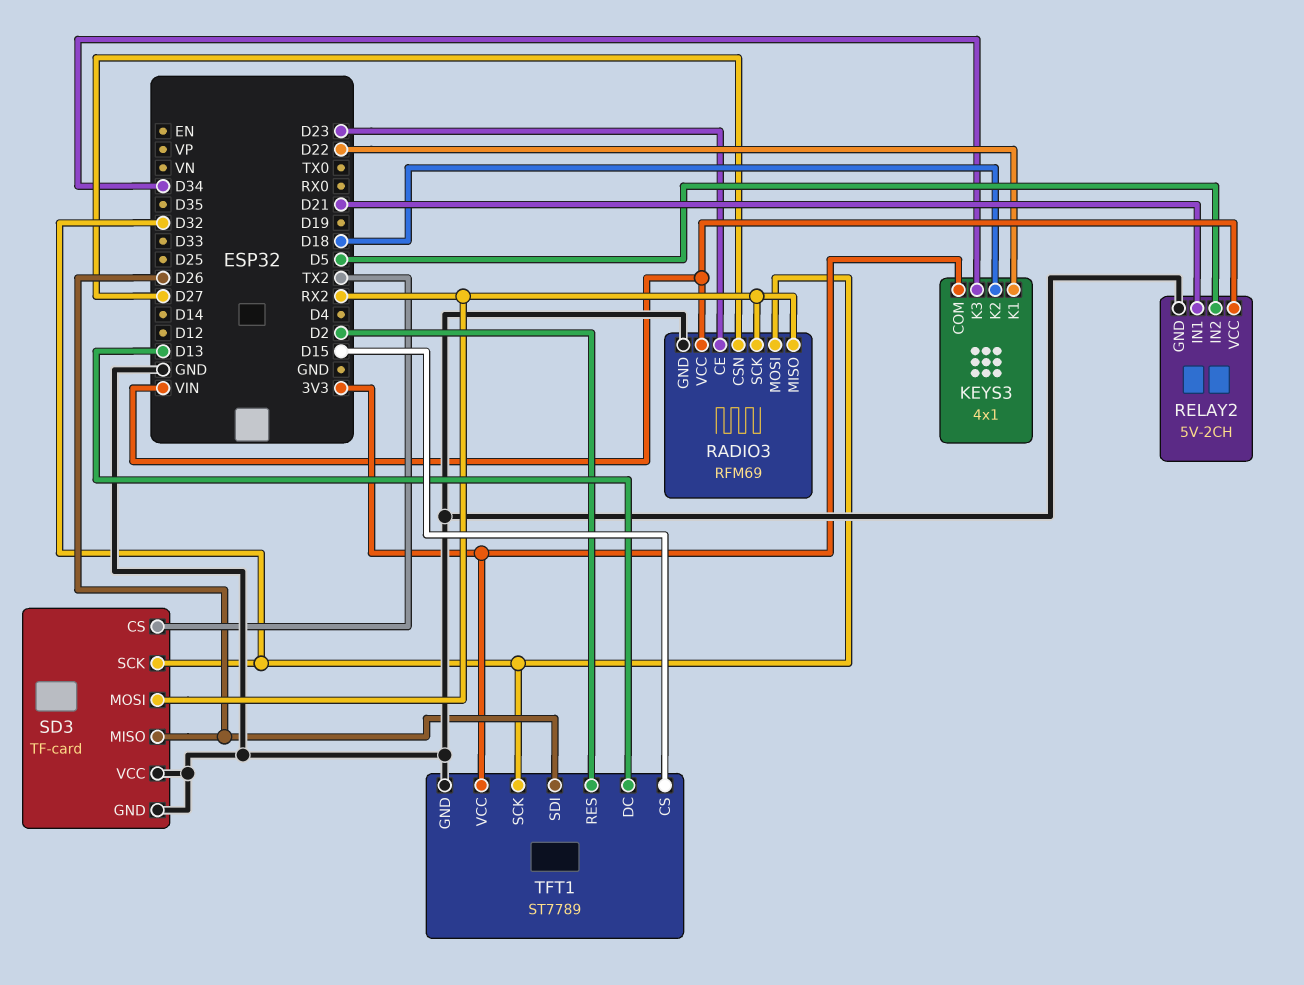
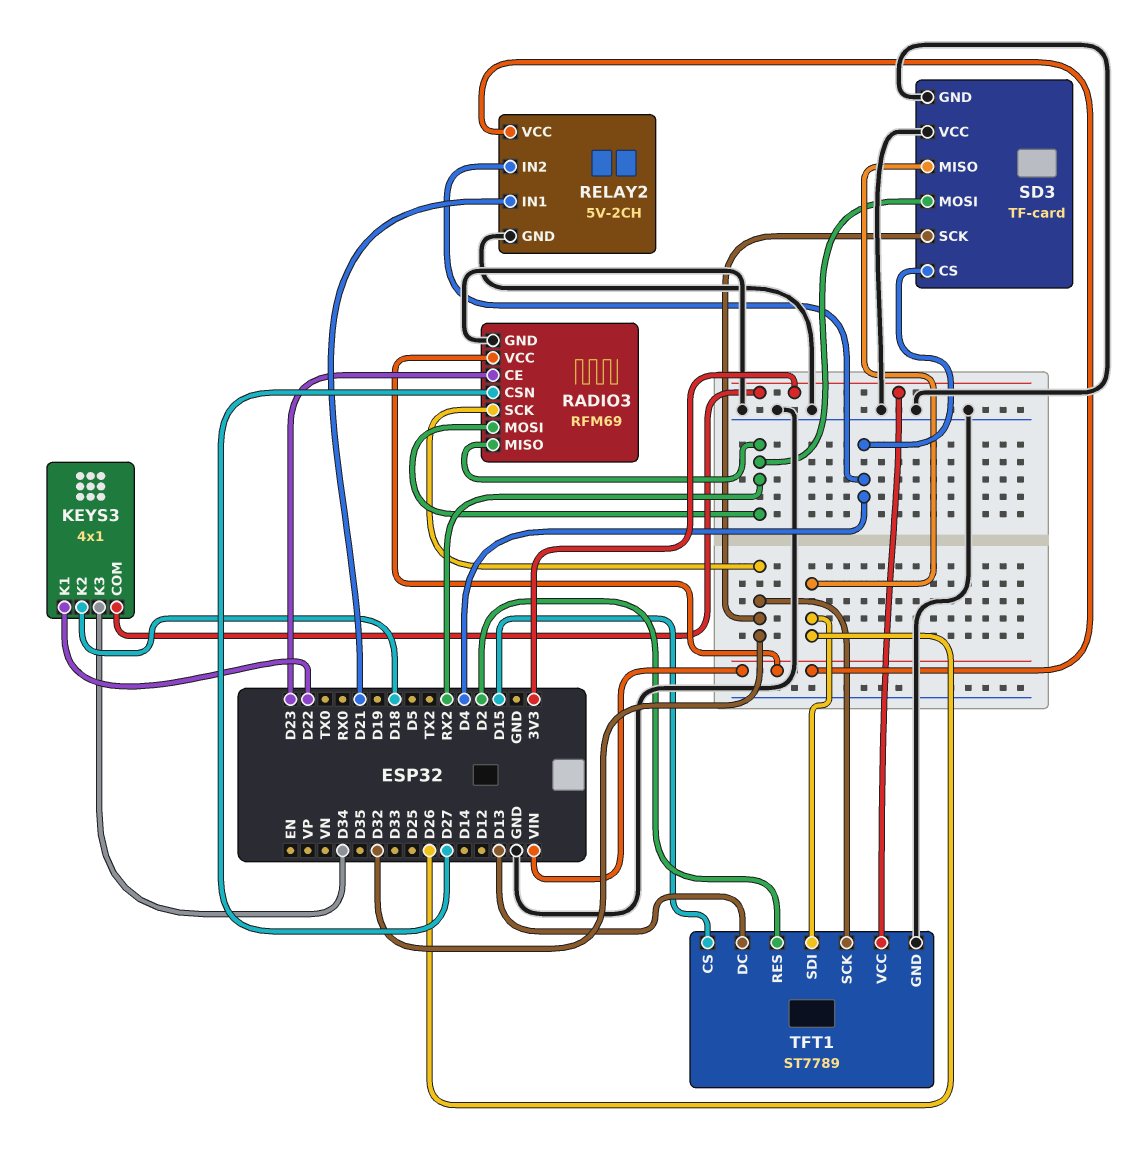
RADIO3 pin MOSI: D32 -> RX2
RADIO3 pin SCK: RX2 -> D32
RELAY2 pin IN2: D5 -> D4
SD3 pin CS: TX2 -> D4

